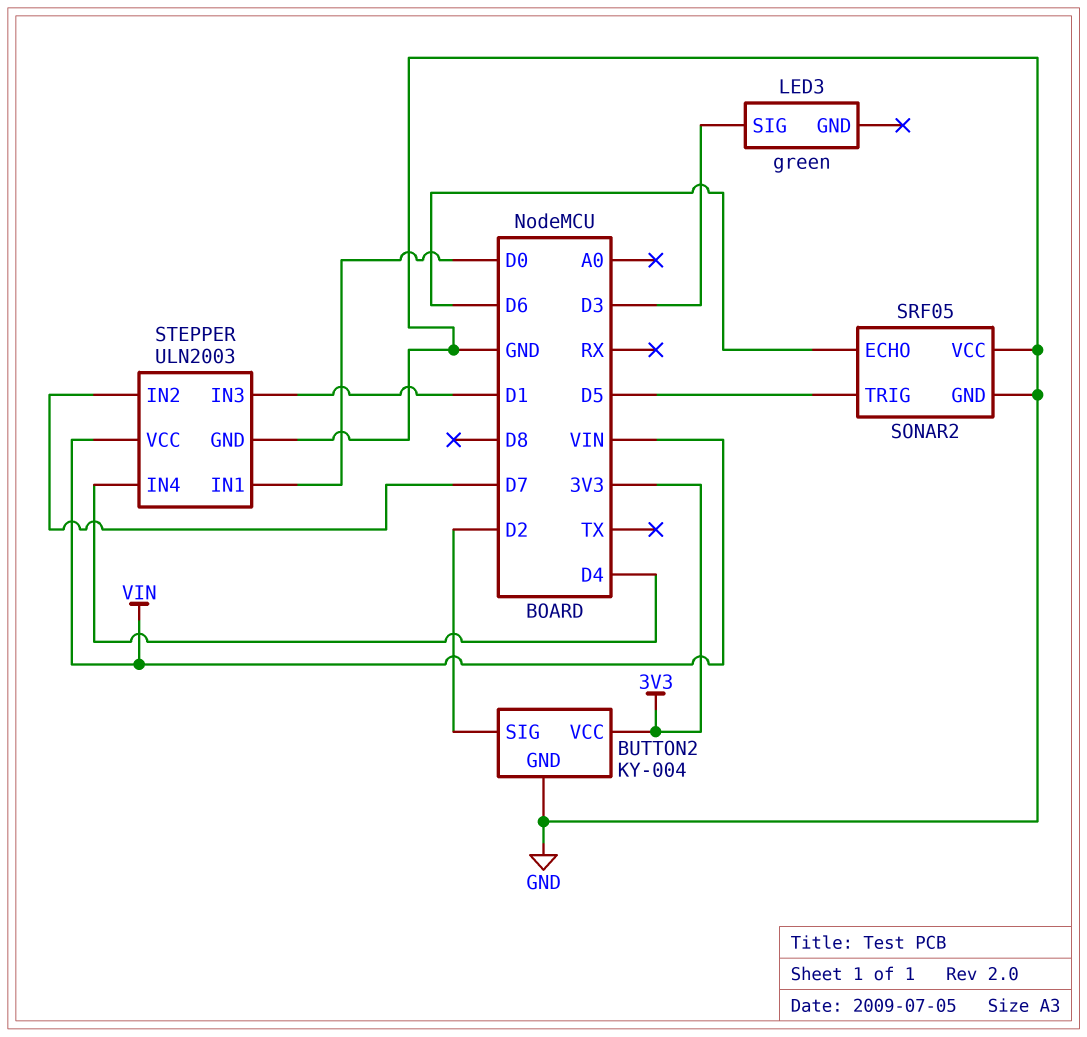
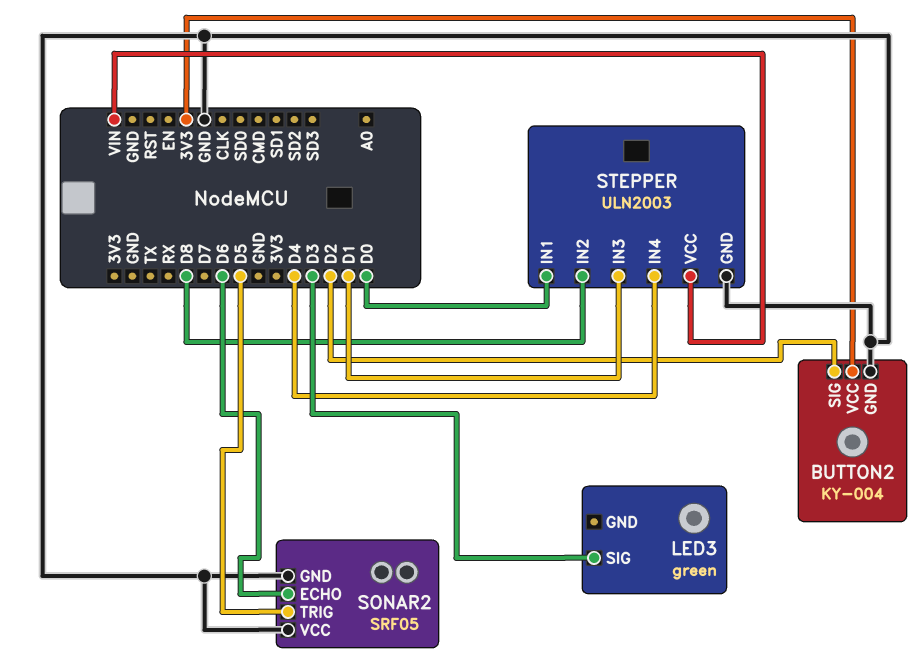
STEPPER pin IN2: D7 -> D8

